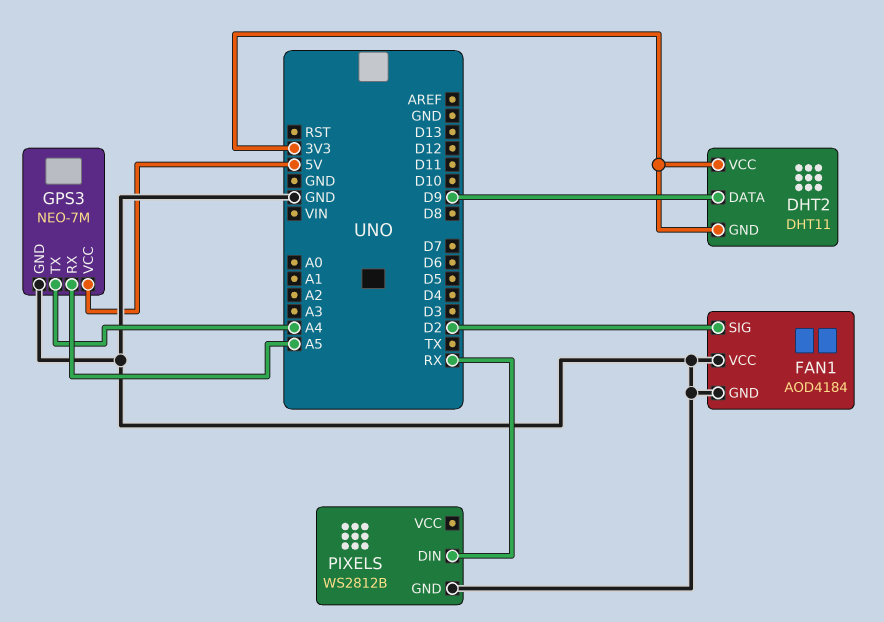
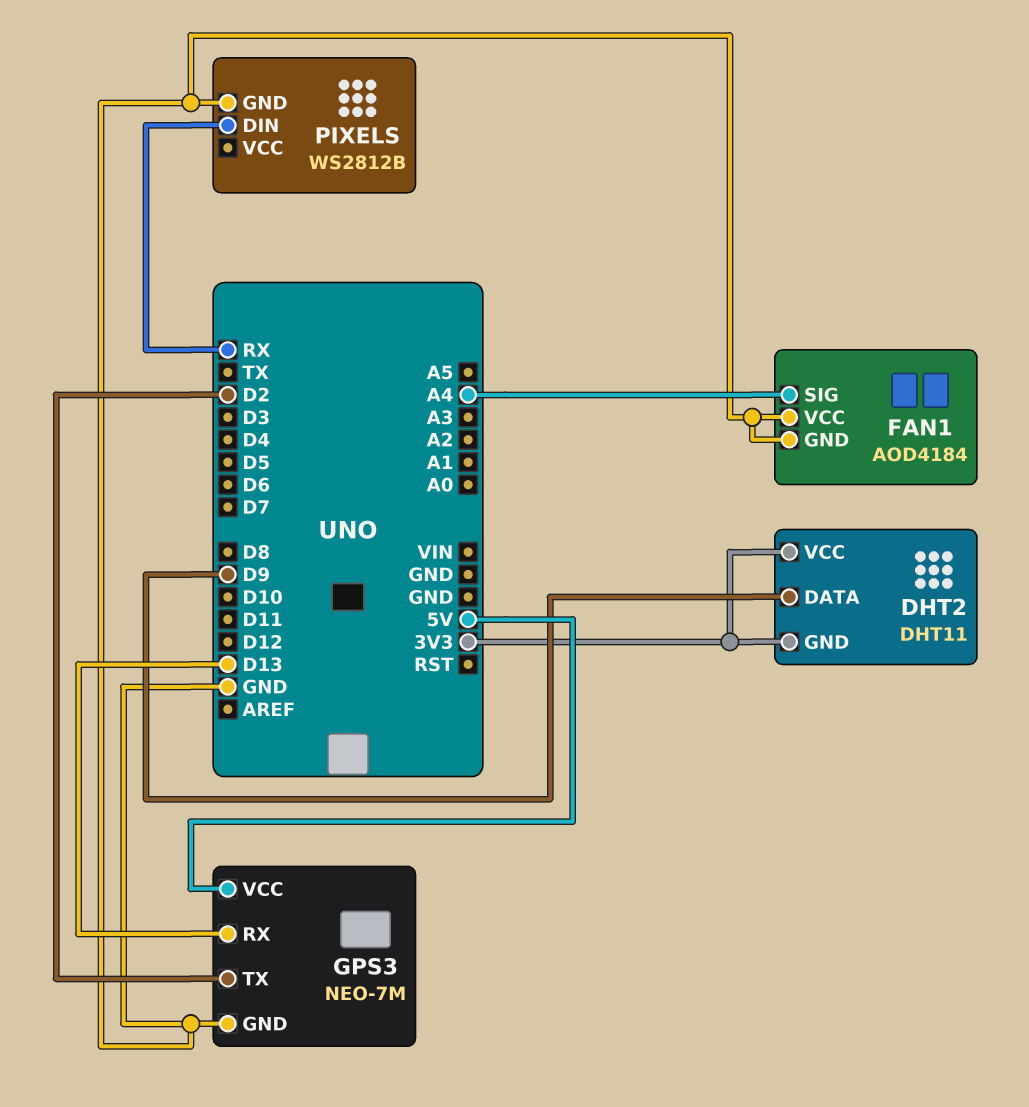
FAN1 pin SIG: D2 -> A4
GPS3 pin RX: A5 -> D13
GPS3 pin TX: A4 -> D2

